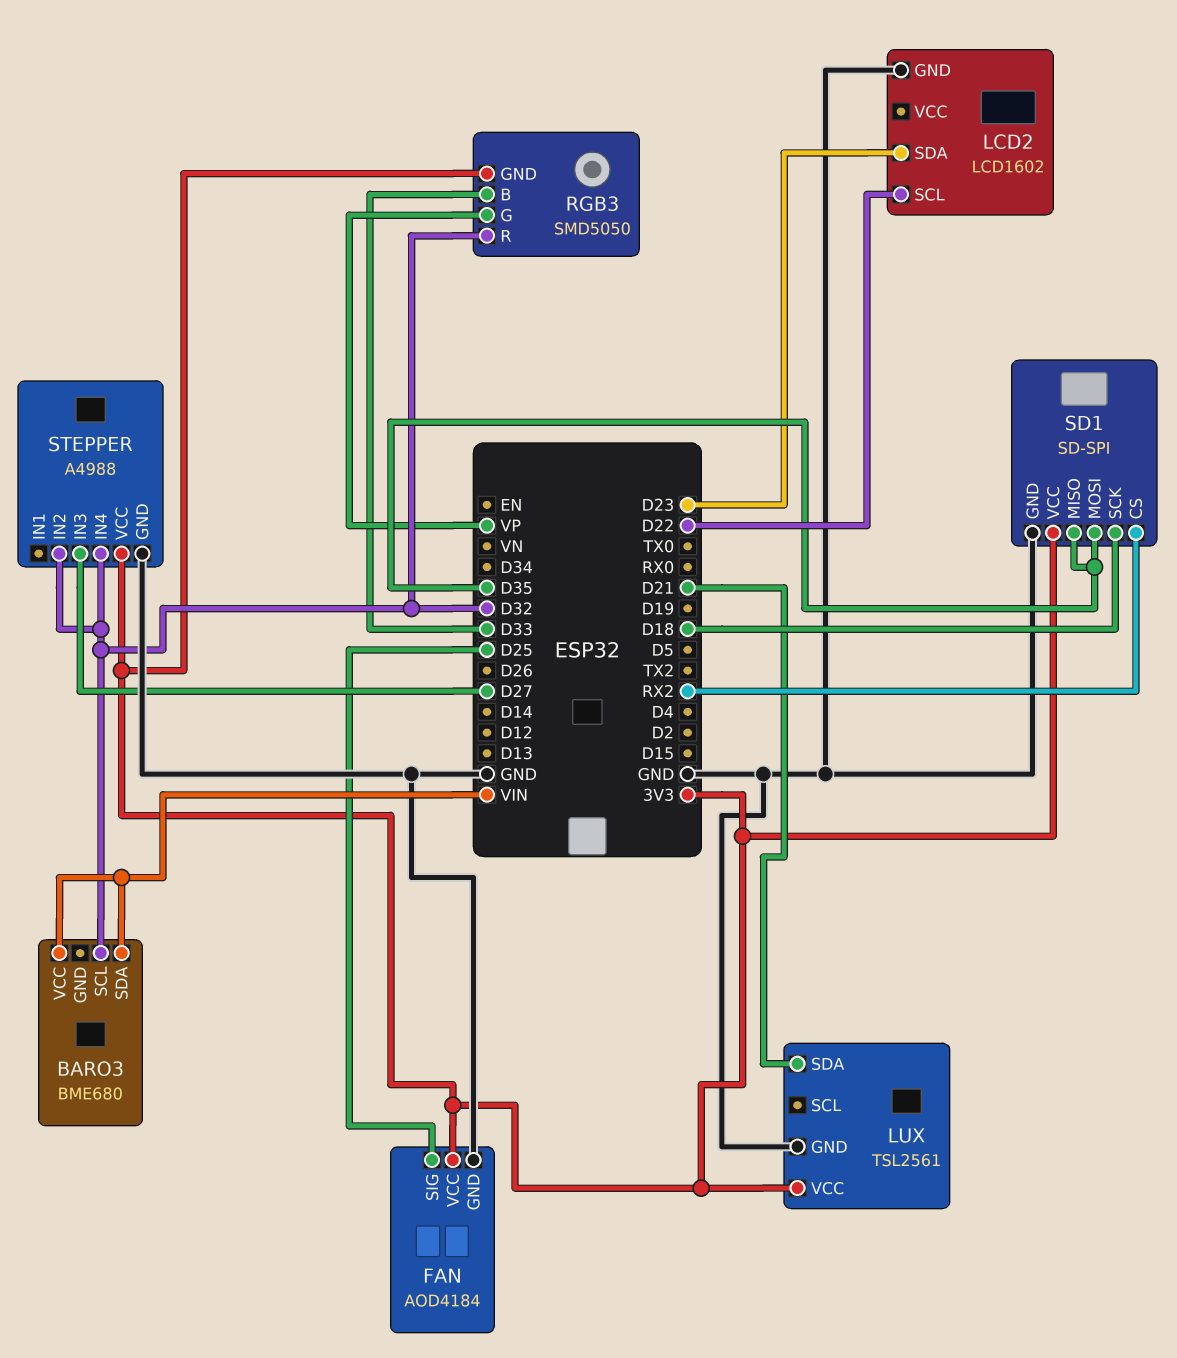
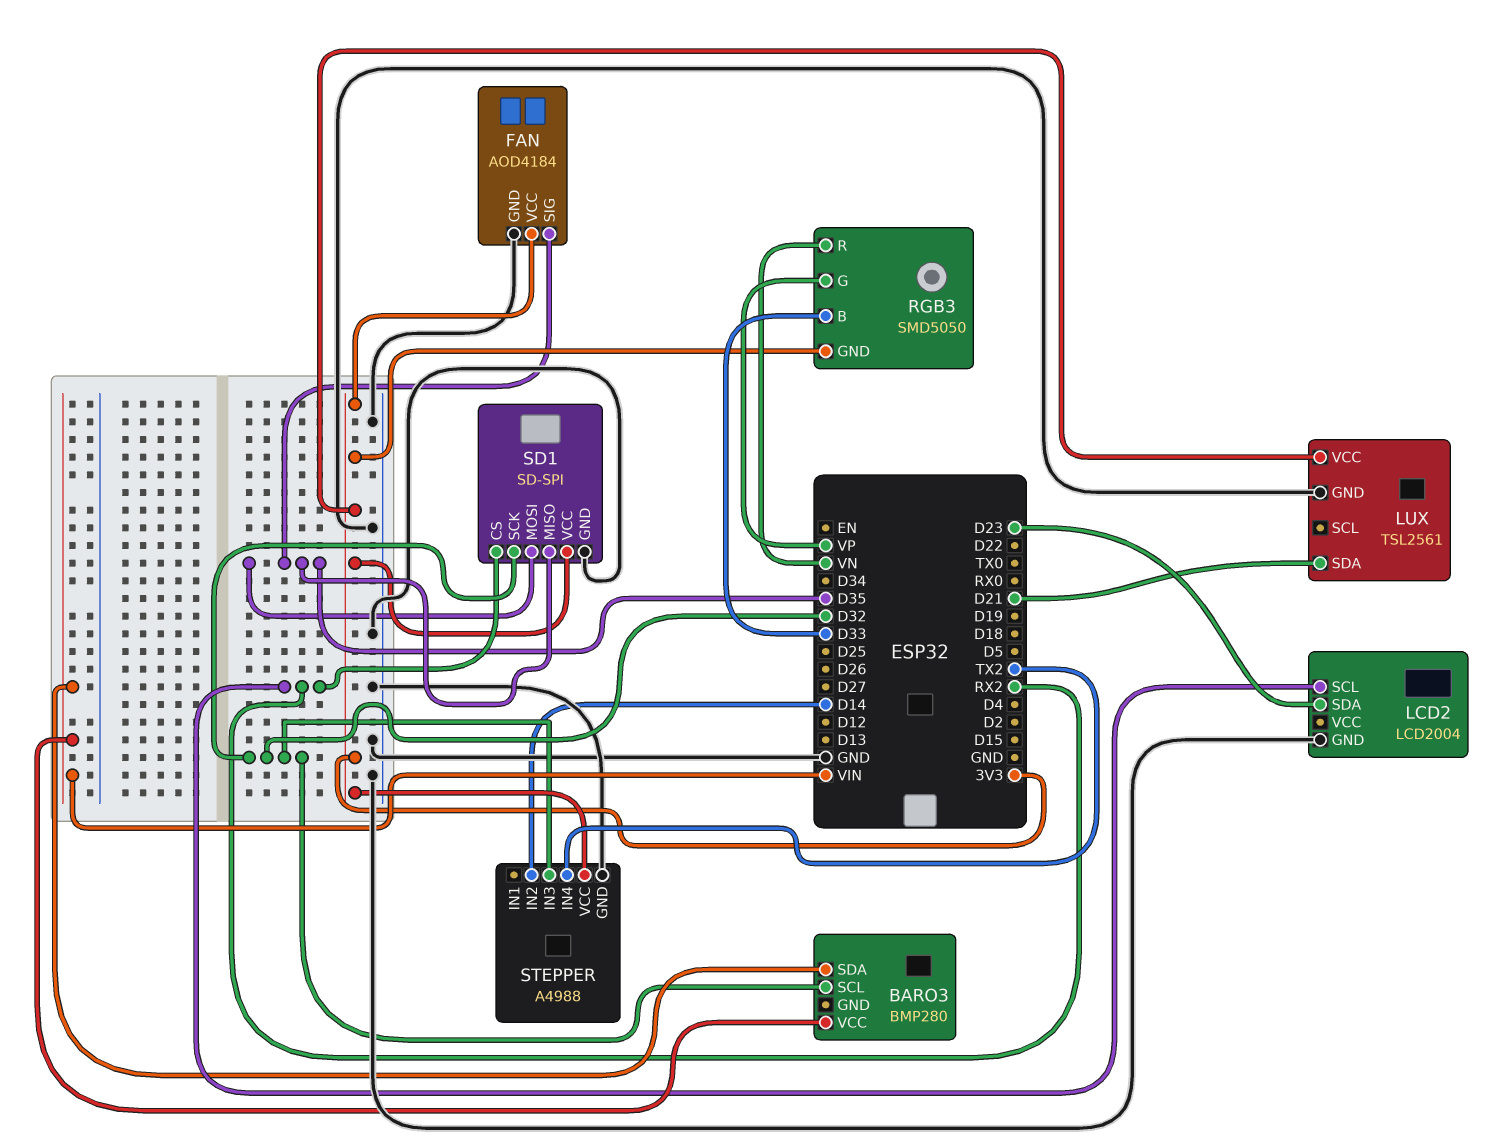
BARO3: BME680 -> BMP280
FAN pin SIG: D25 -> D35
LCD2: LCD1602 -> LCD2004
LCD2 pin SCL: D22 -> RX2
RGB3 pin R: D32 -> VN
SD1 pin SCK: D18 -> D32
STEPPER pin IN2: D32 -> D14
STEPPER pin IN3: D27 -> D32
STEPPER pin IN4: D32 -> TX2

